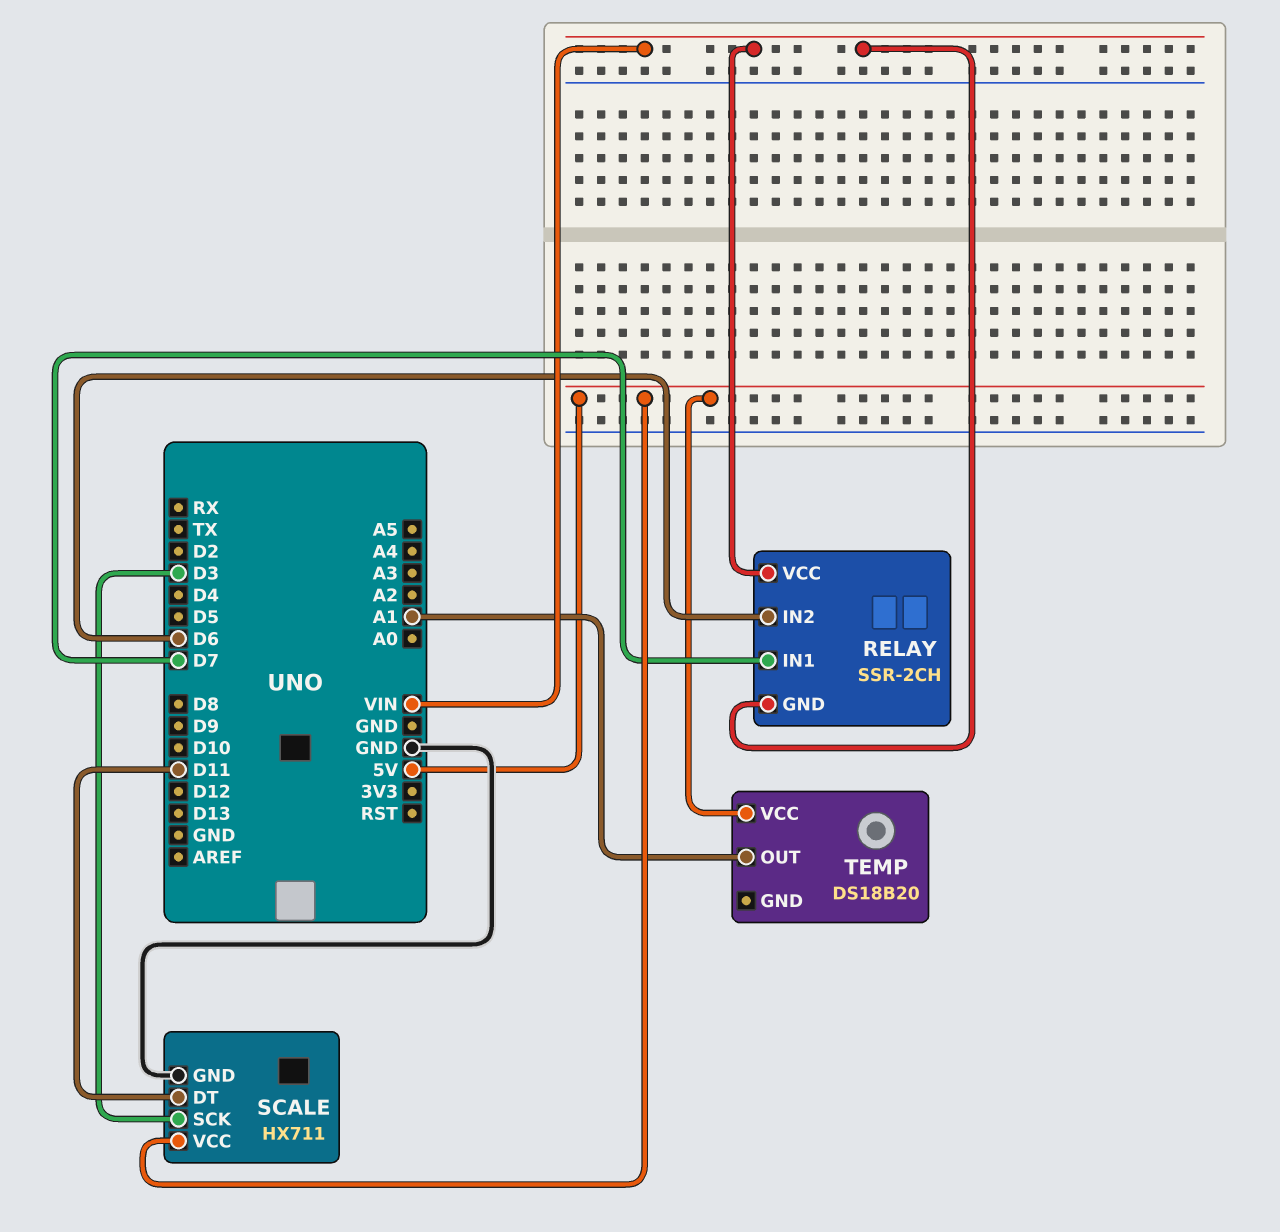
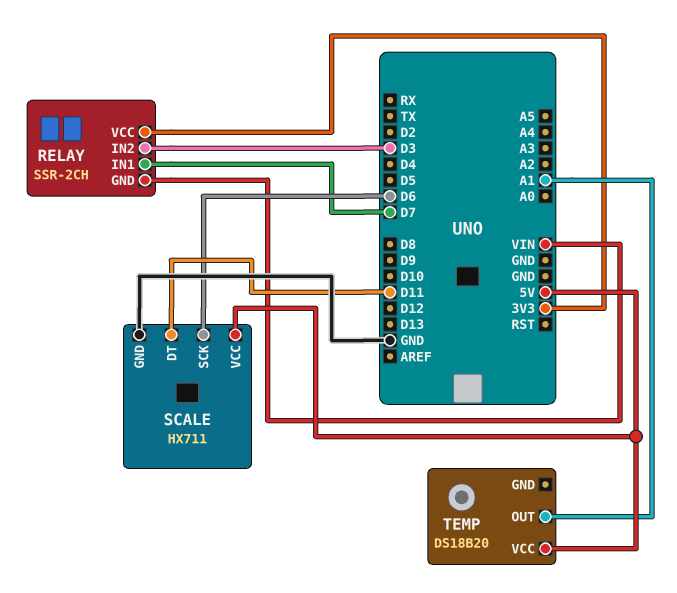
RELAY pin IN2: D6 -> D3
RELAY pin VCC: VIN -> 3V3
SCALE pin SCK: D3 -> D6

